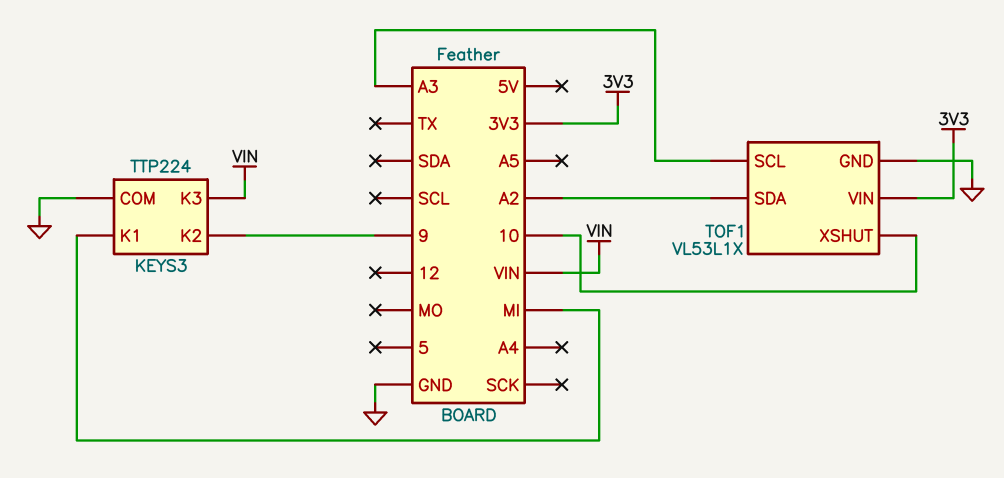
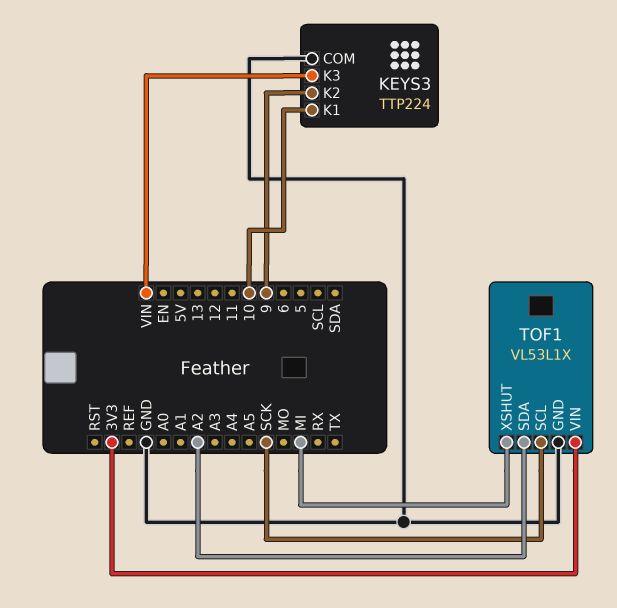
KEYS3 pin K1: MI -> 10
TOF1 pin SCL: A3 -> SCK
TOF1 pin XSHUT: 10 -> MI

